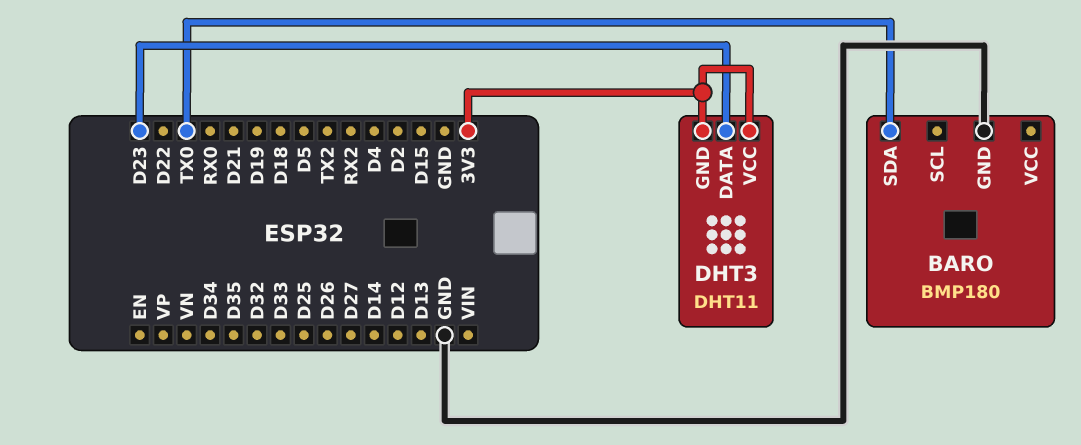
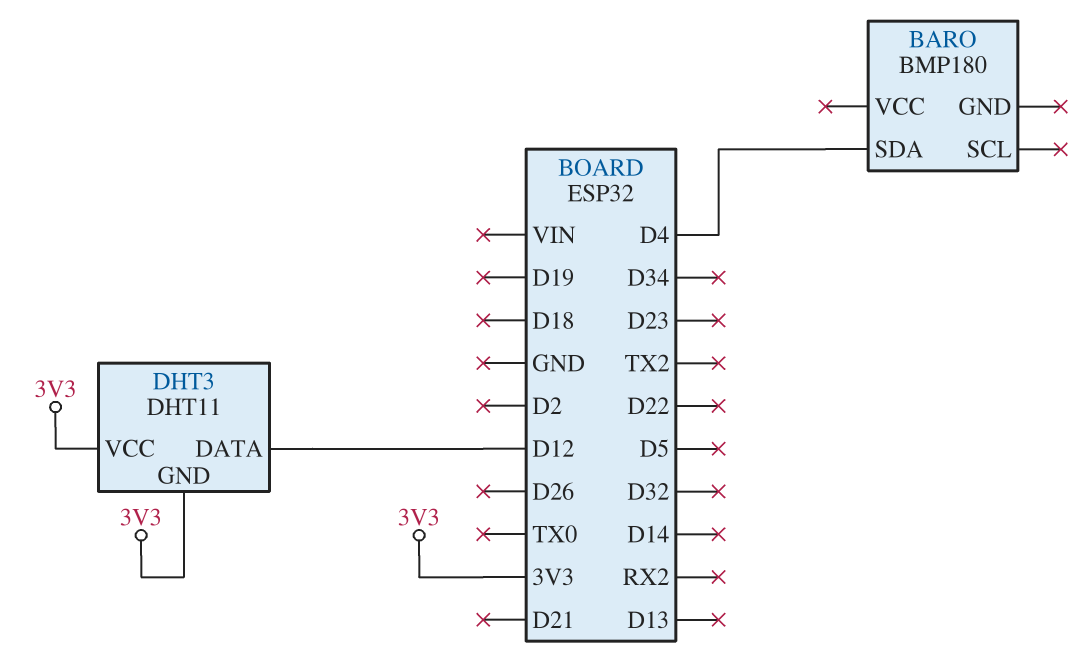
BARO pin GND: GND -> none
BARO pin SDA: TX0 -> D4
DHT3 pin DATA: D23 -> D12

